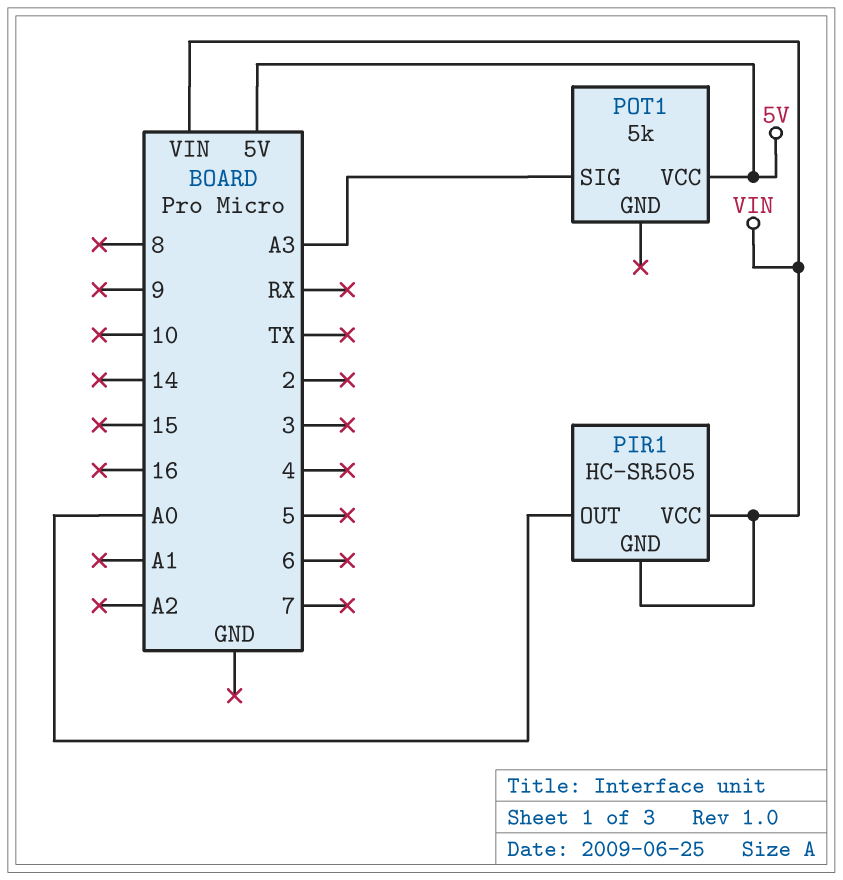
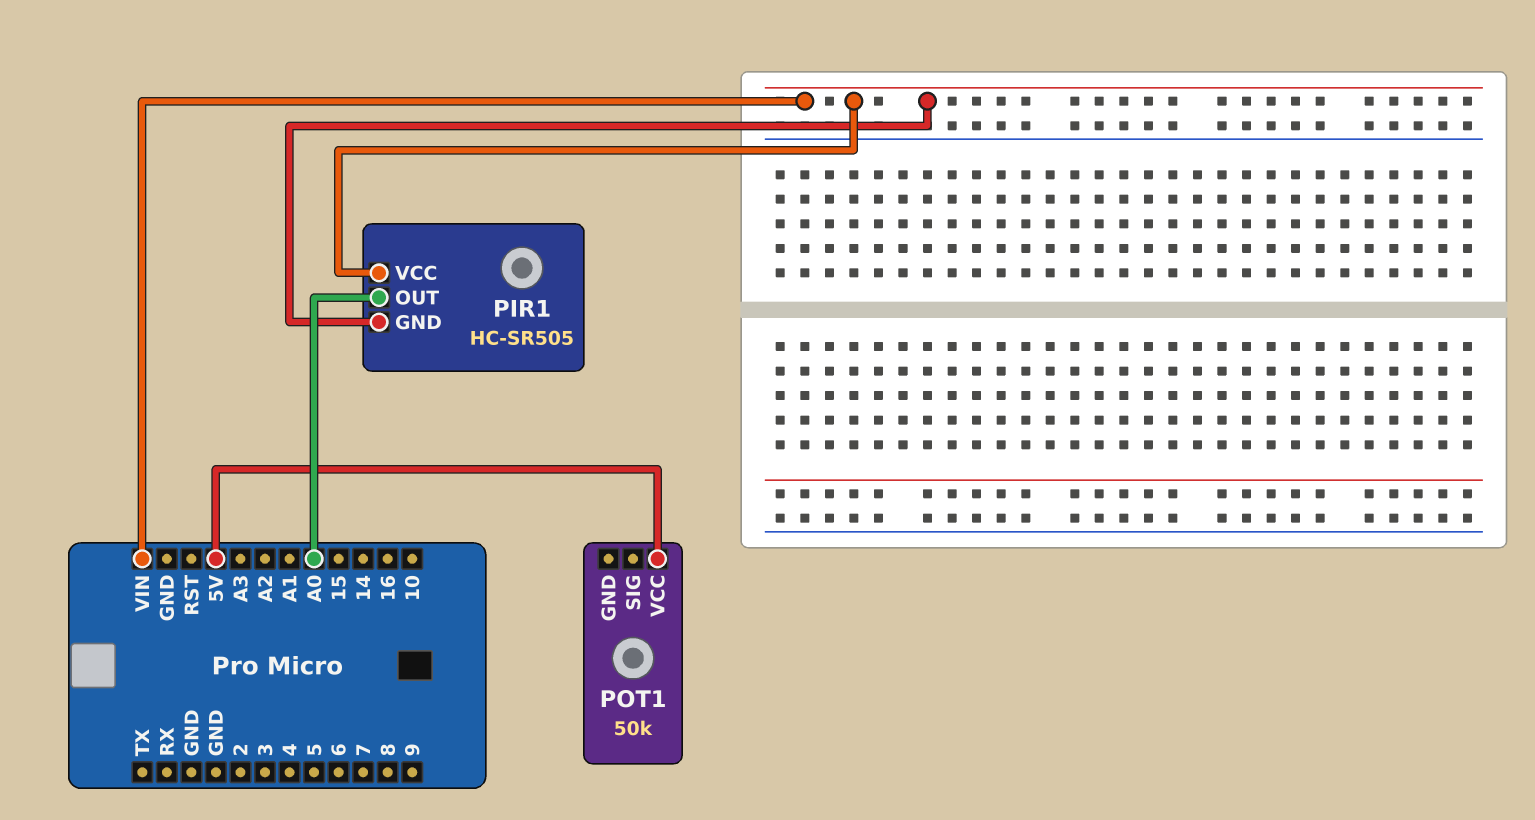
POT1: 5k -> 50k
POT1 pin SIG: A3 -> none

